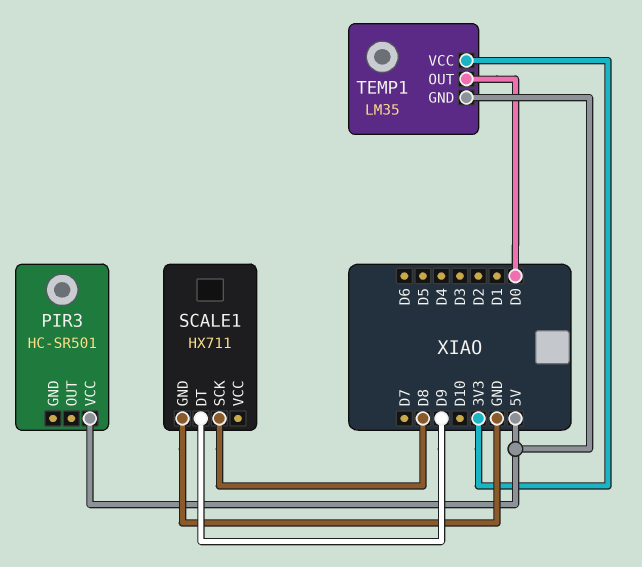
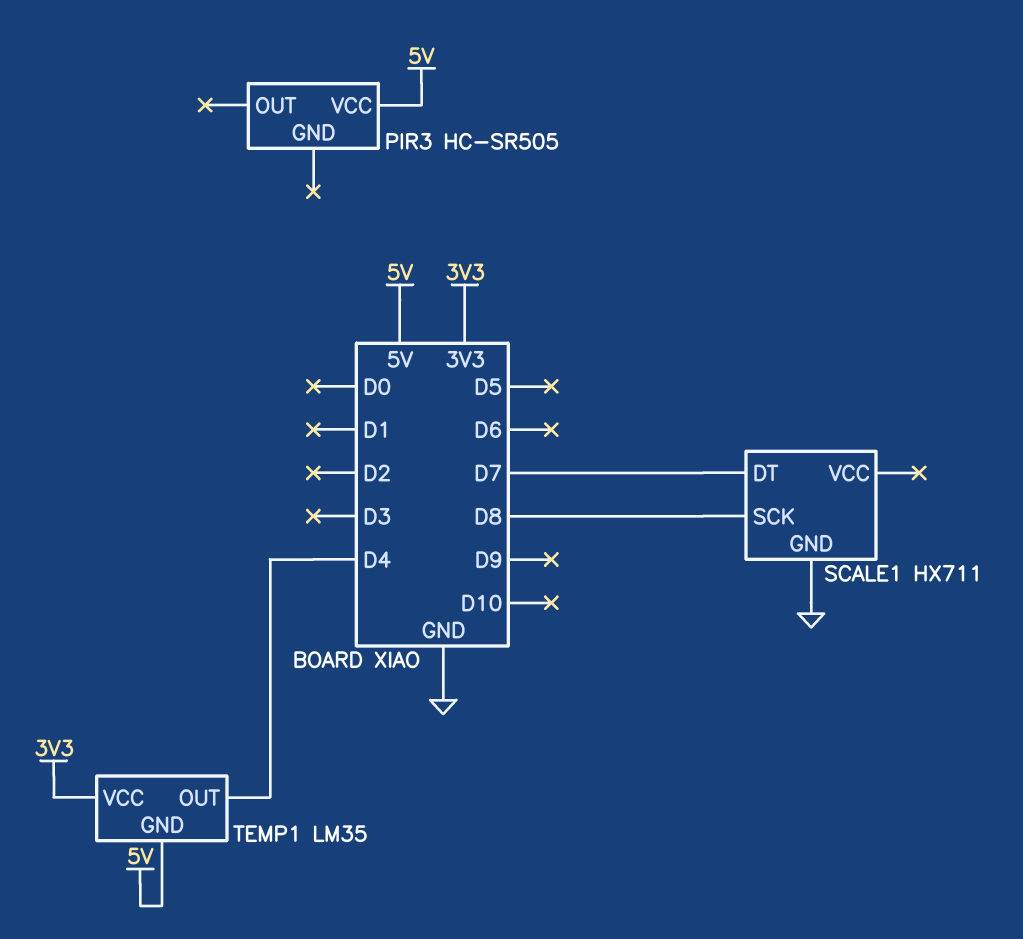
PIR3: HC-SR501 -> HC-SR505
SCALE1 pin DT: D9 -> D7
TEMP1 pin OUT: D0 -> D4

